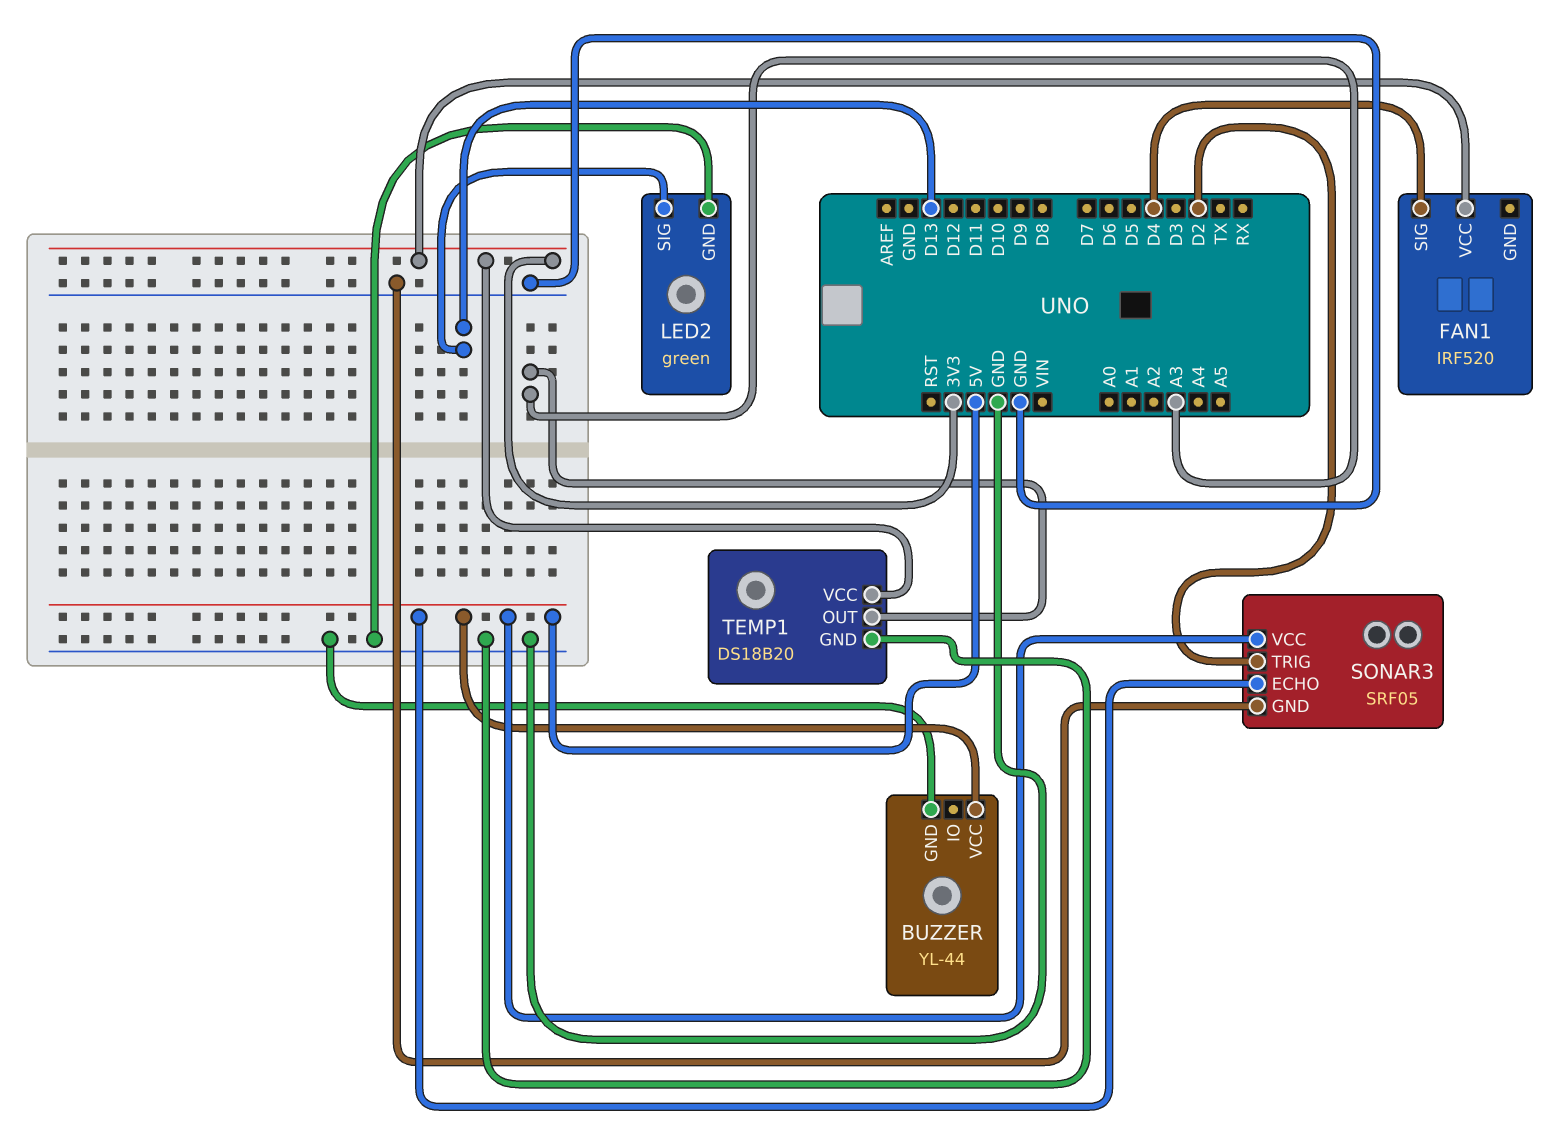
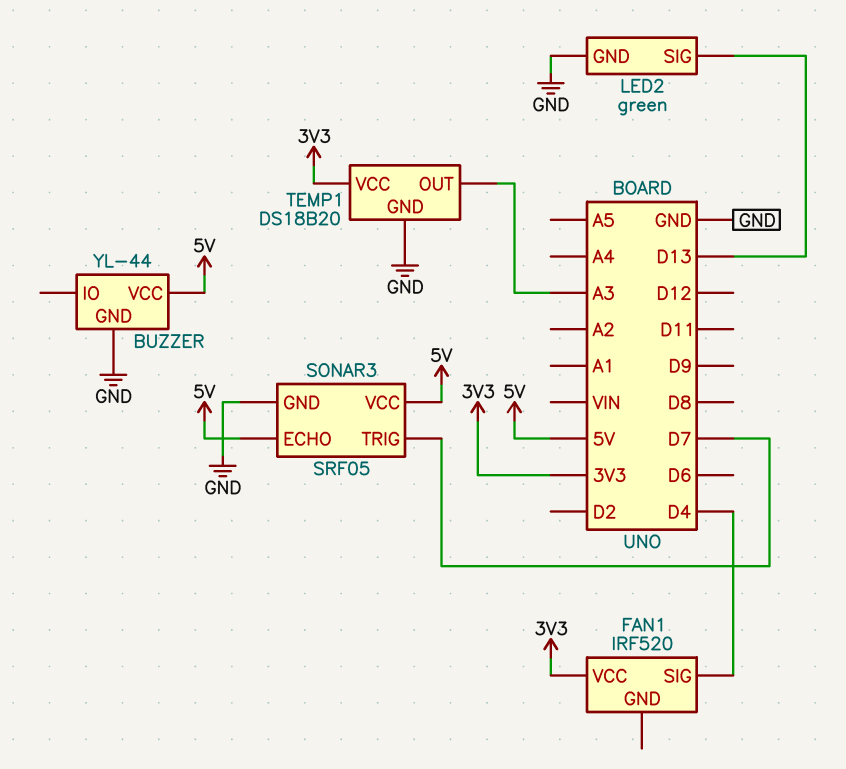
SONAR3 pin TRIG: D2 -> D7

